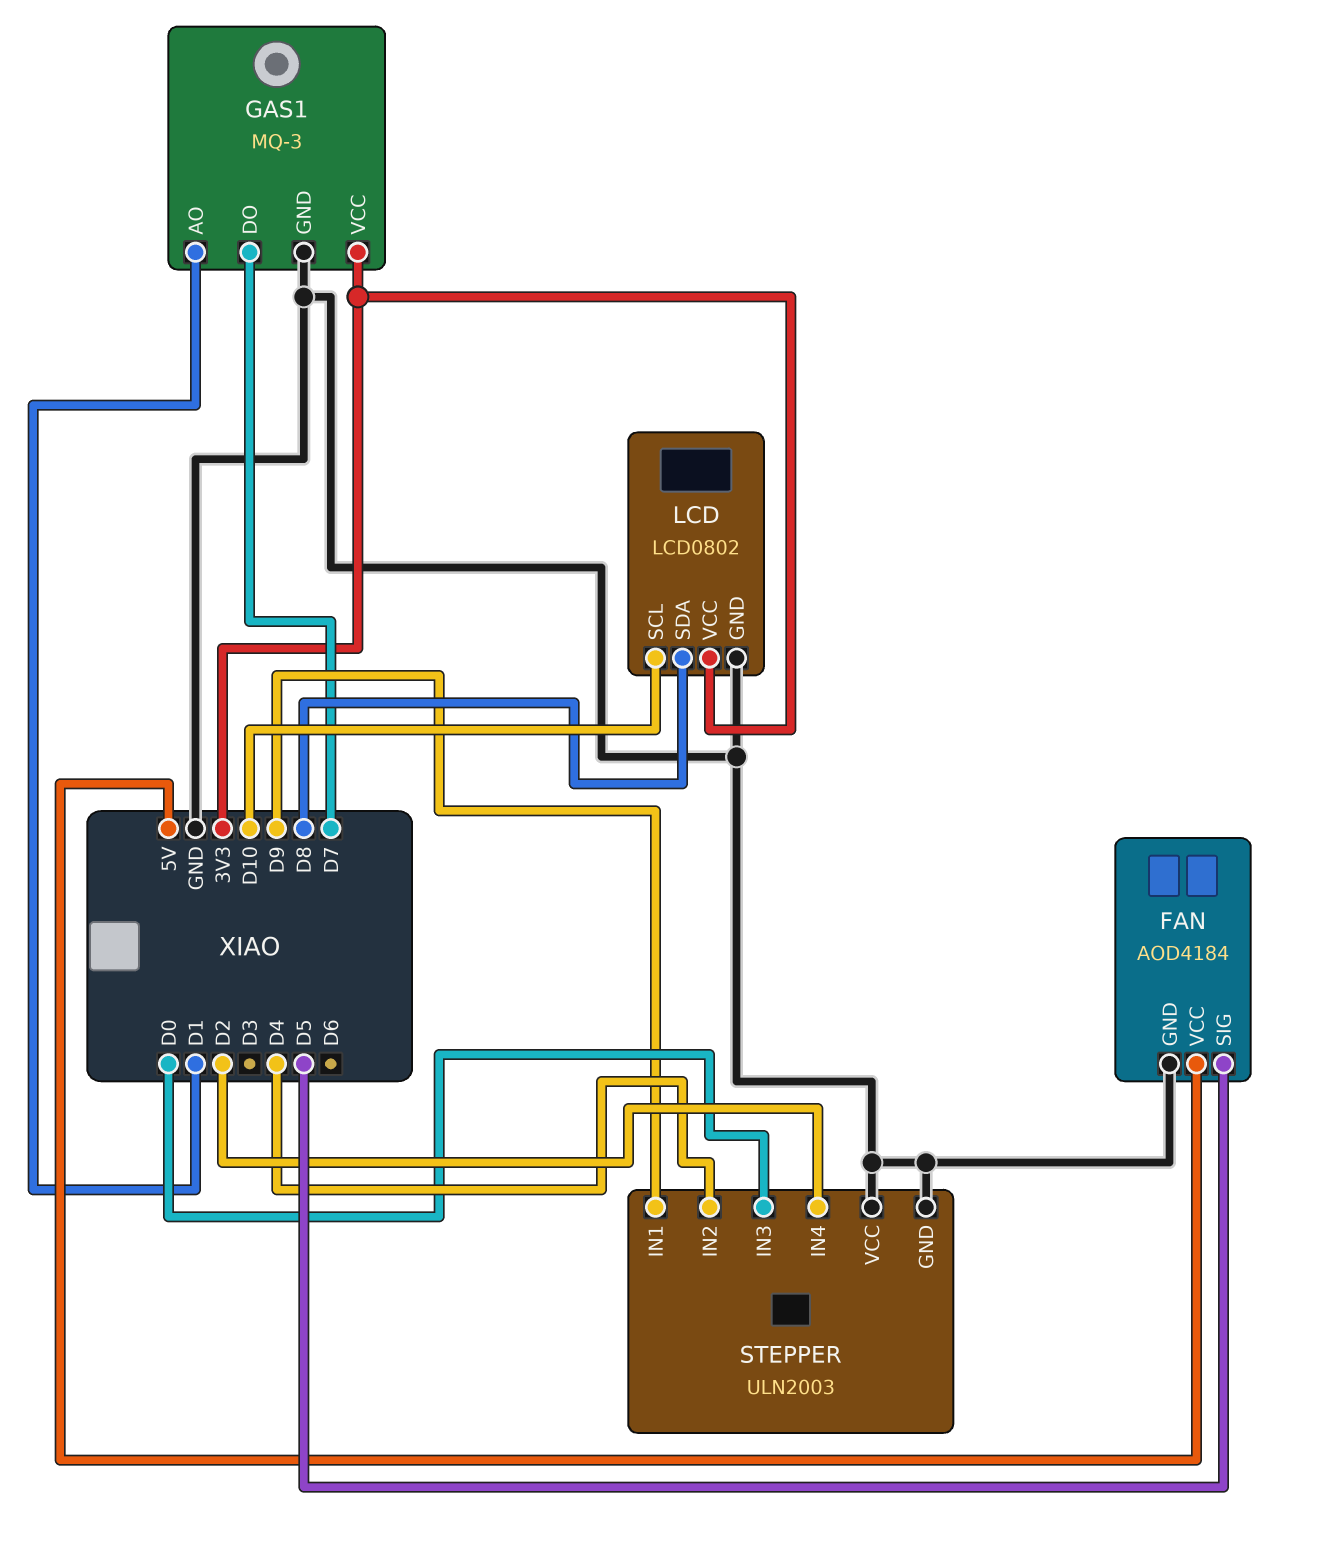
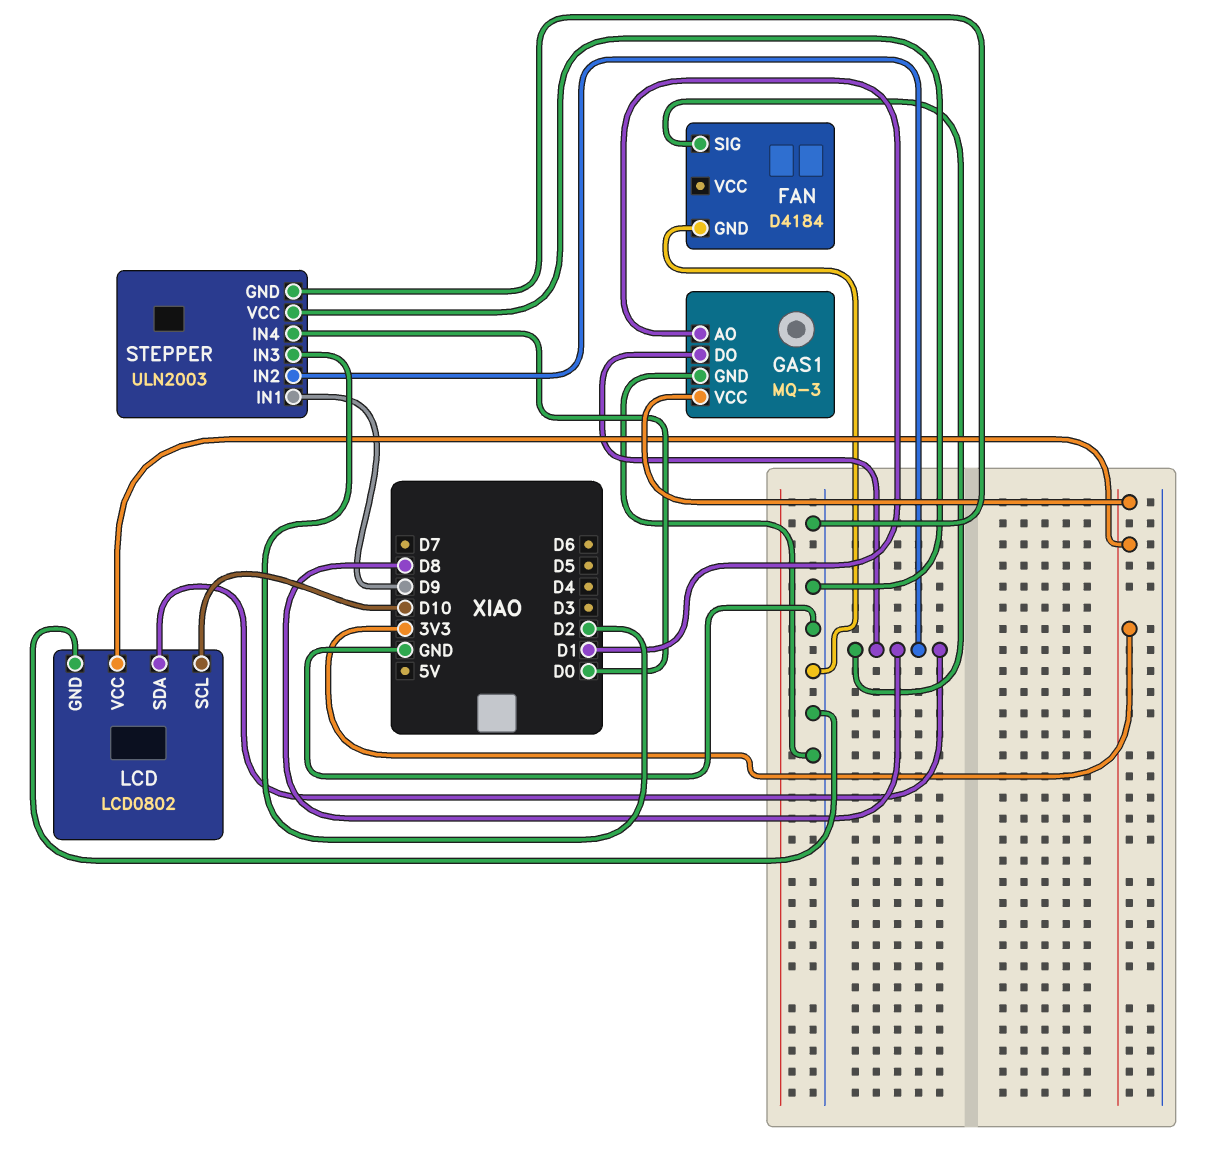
FAN: AOD4184 -> D4184
FAN pin SIG: D5 -> D8
FAN pin VCC: 5V -> none
GAS1 pin DO: D7 -> D8
STEPPER pin IN2: D4 -> D8
STEPPER pin IN3: D0 -> D2
STEPPER pin IN4: D2 -> D0

